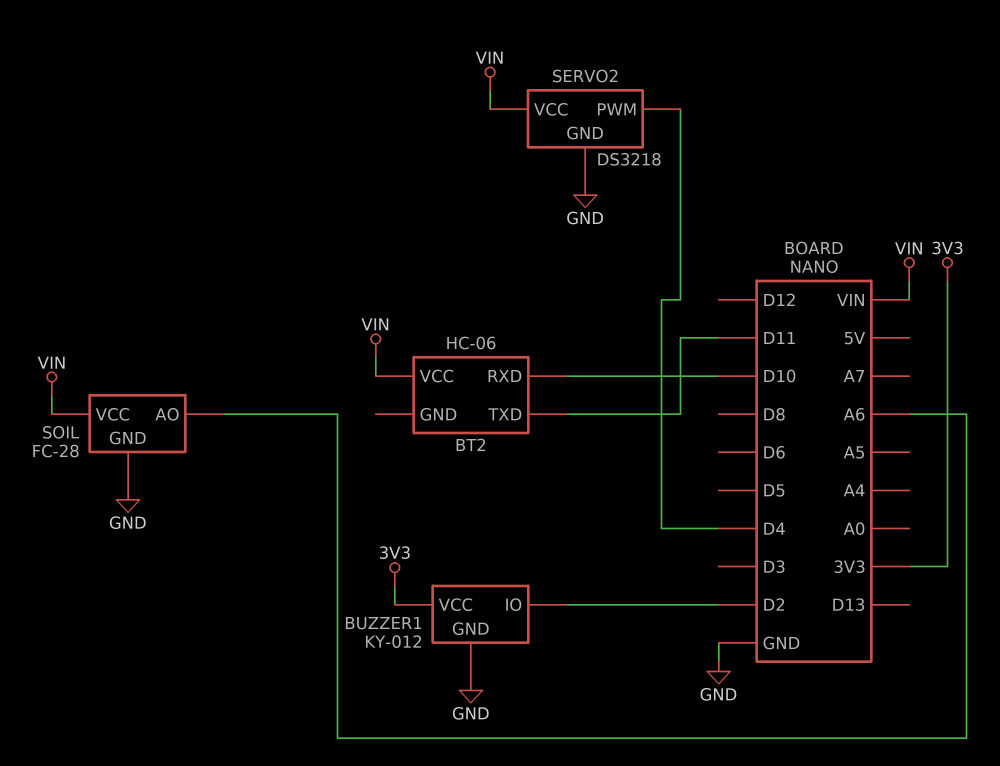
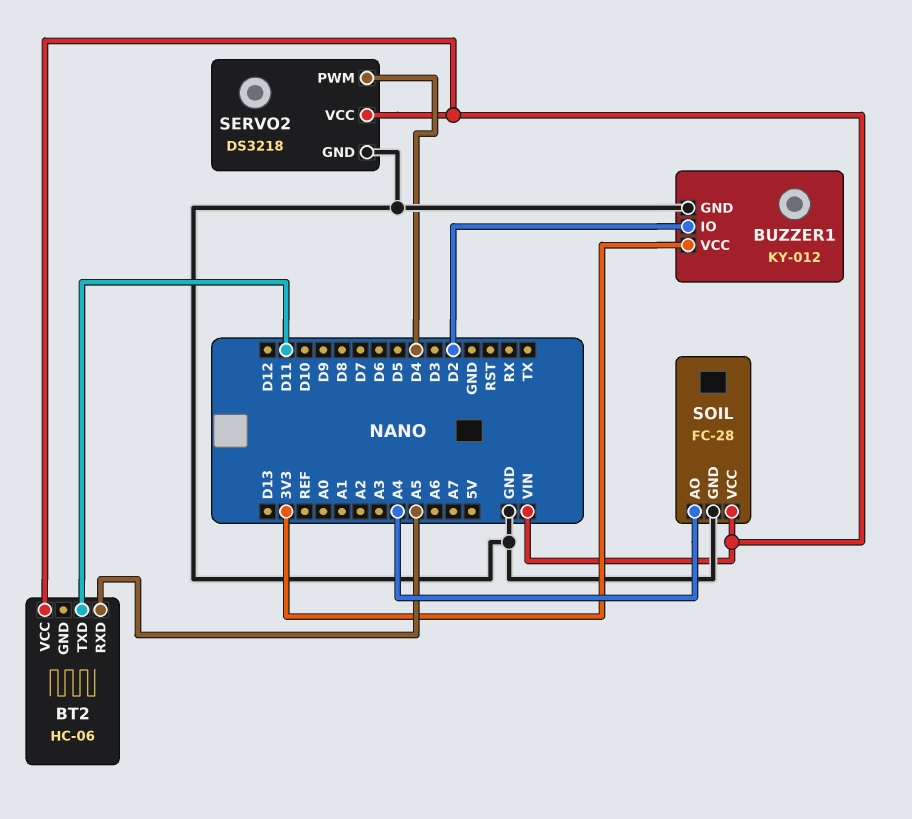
BT2 pin RXD: D10 -> A5
SOIL pin AO: A6 -> A4

